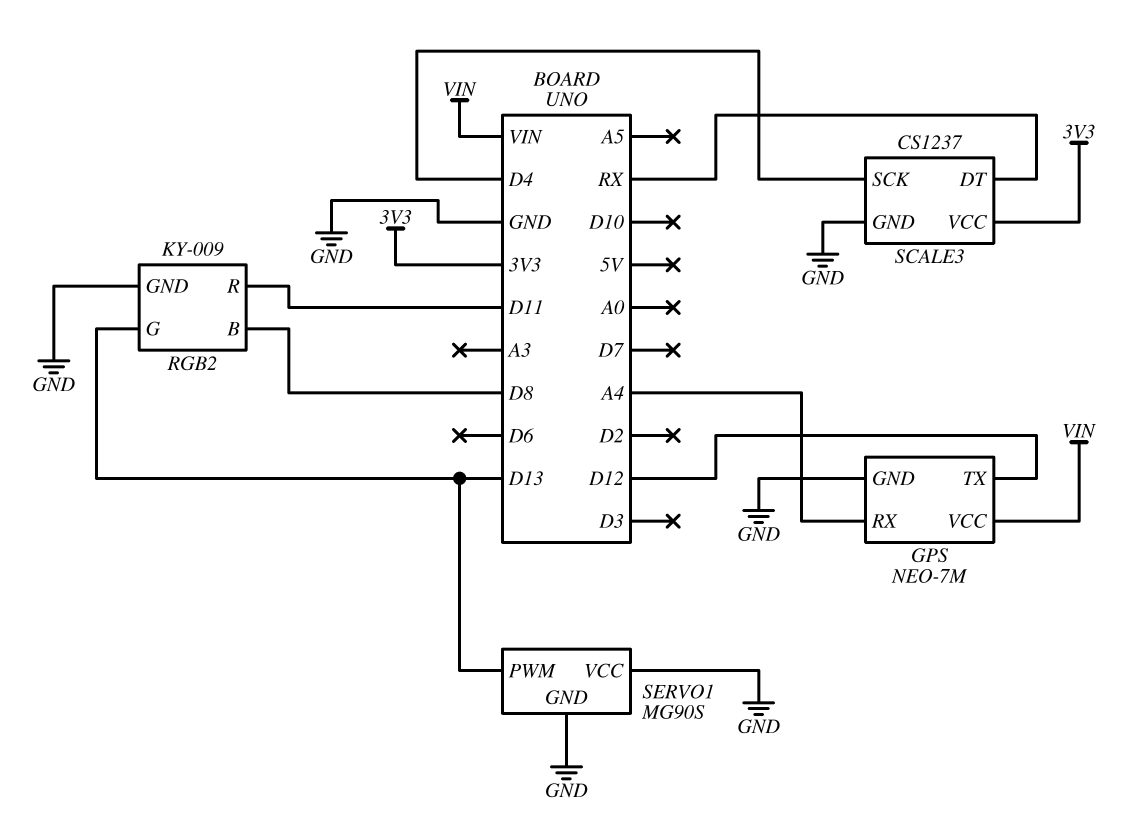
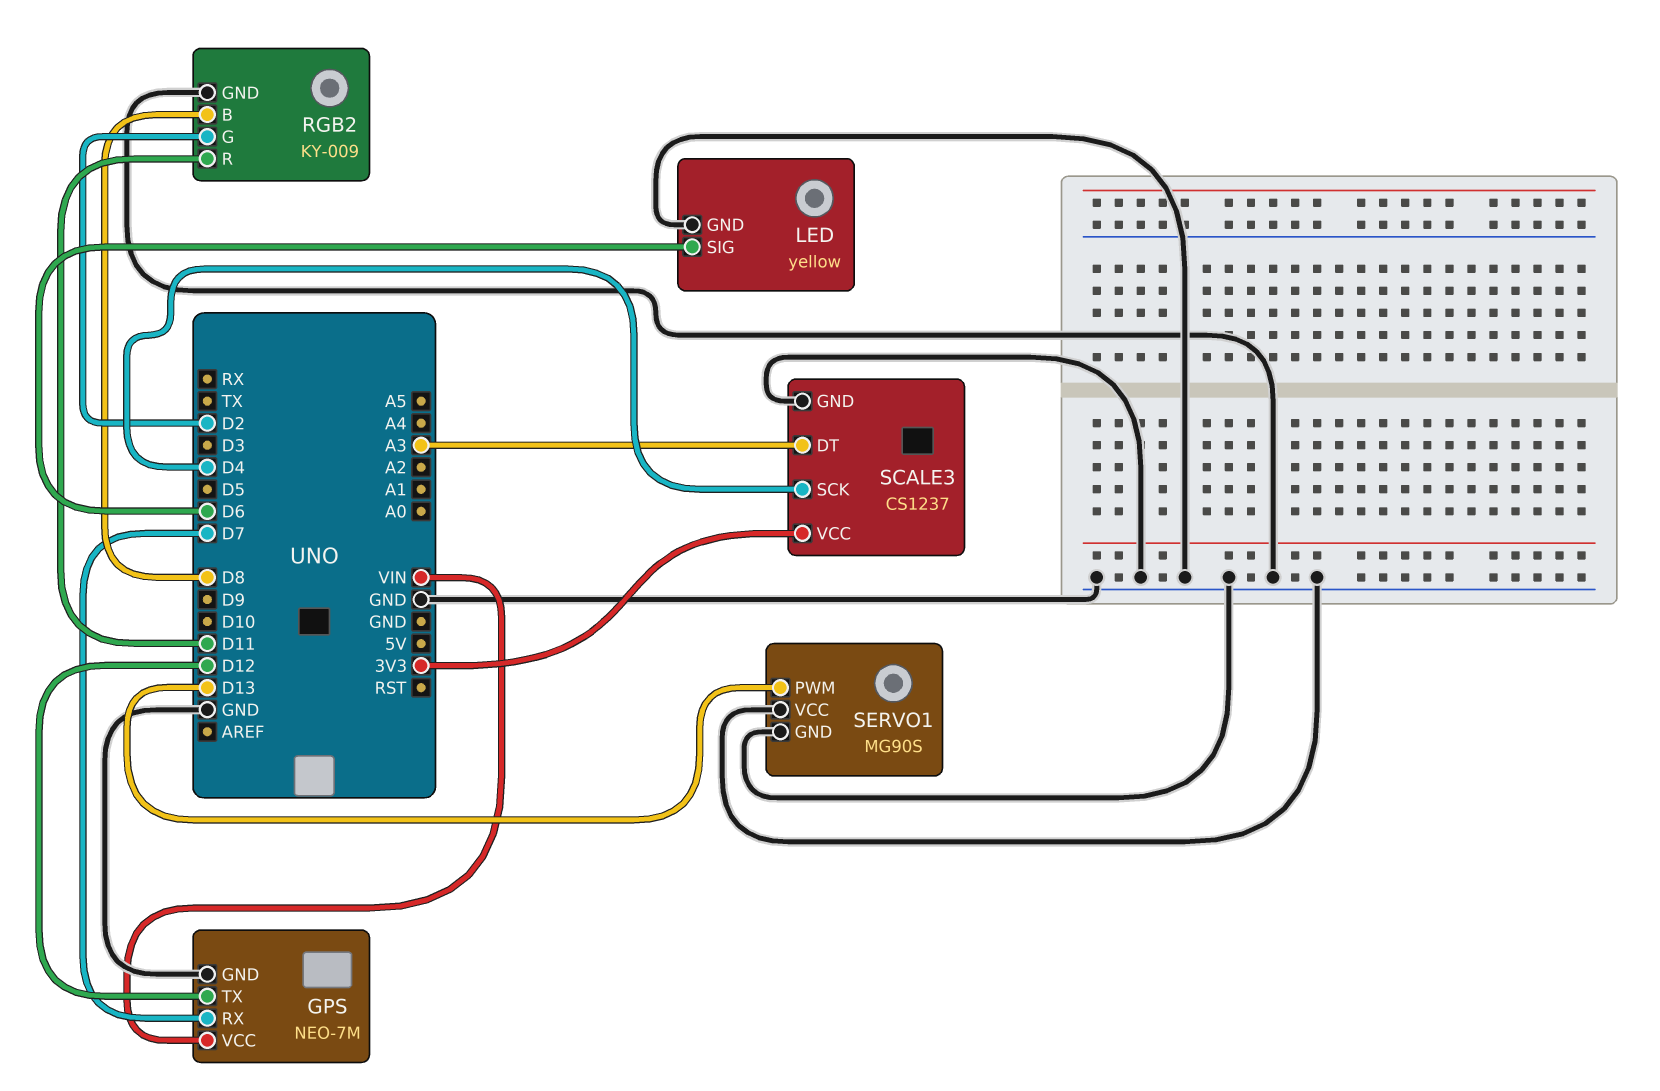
GPS pin RX: A4 -> D7
LED: none -> yellow
LED pin GND: none -> GND
LED pin SIG: none -> D6
RGB2 pin G: D13 -> D2
SCALE3 pin DT: RX -> A3

